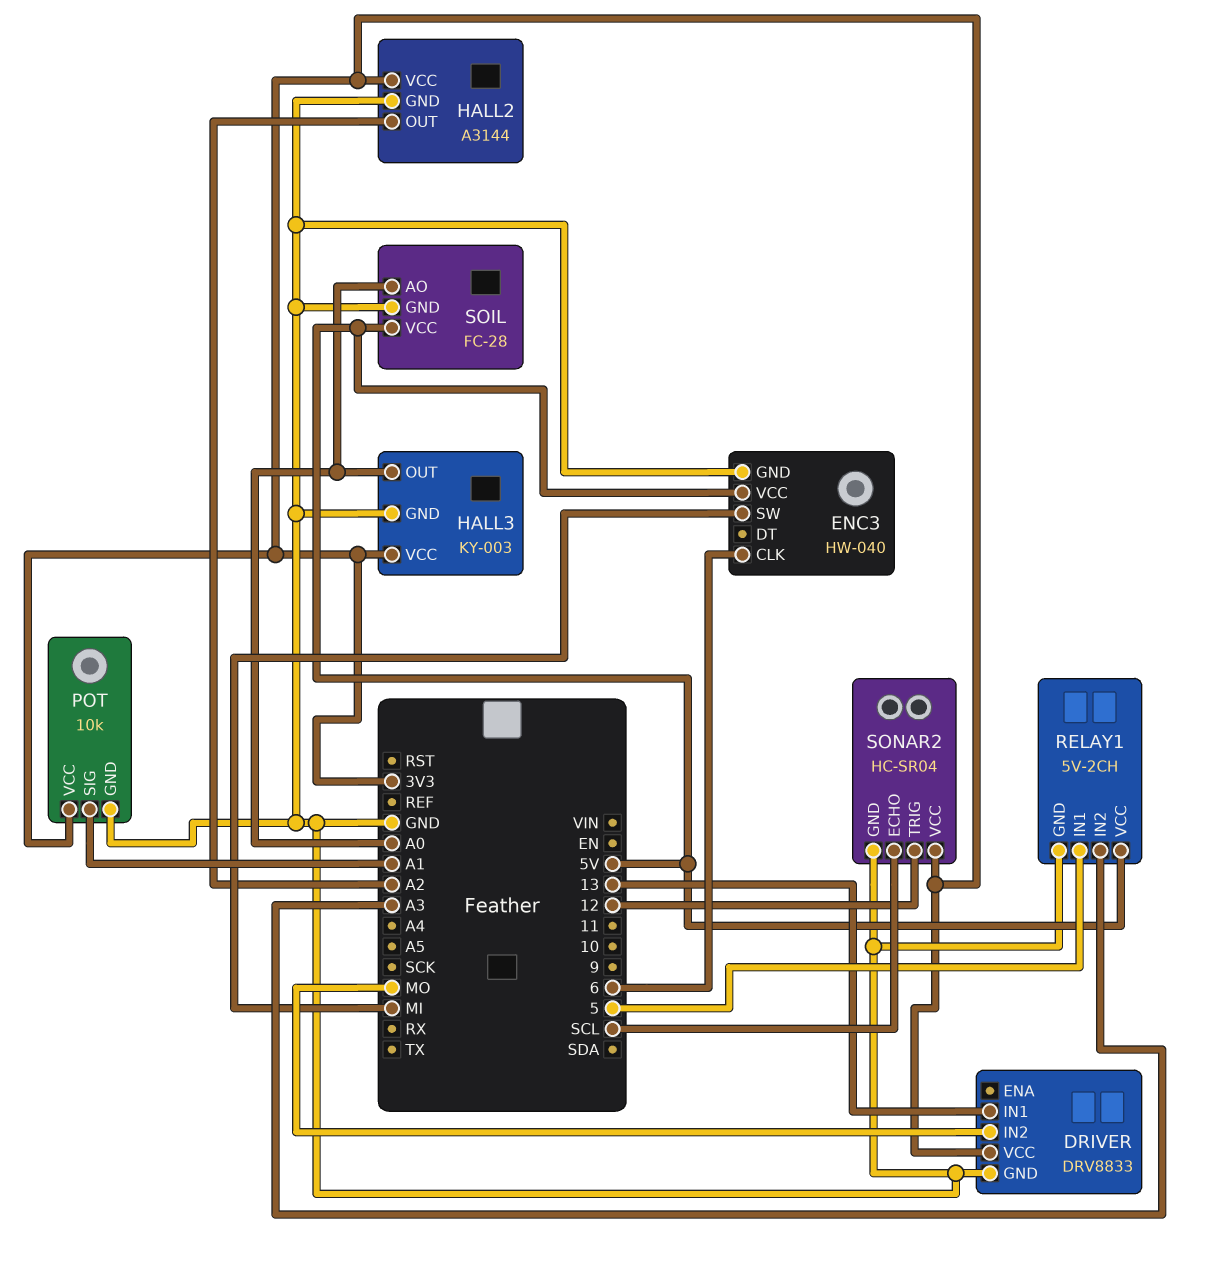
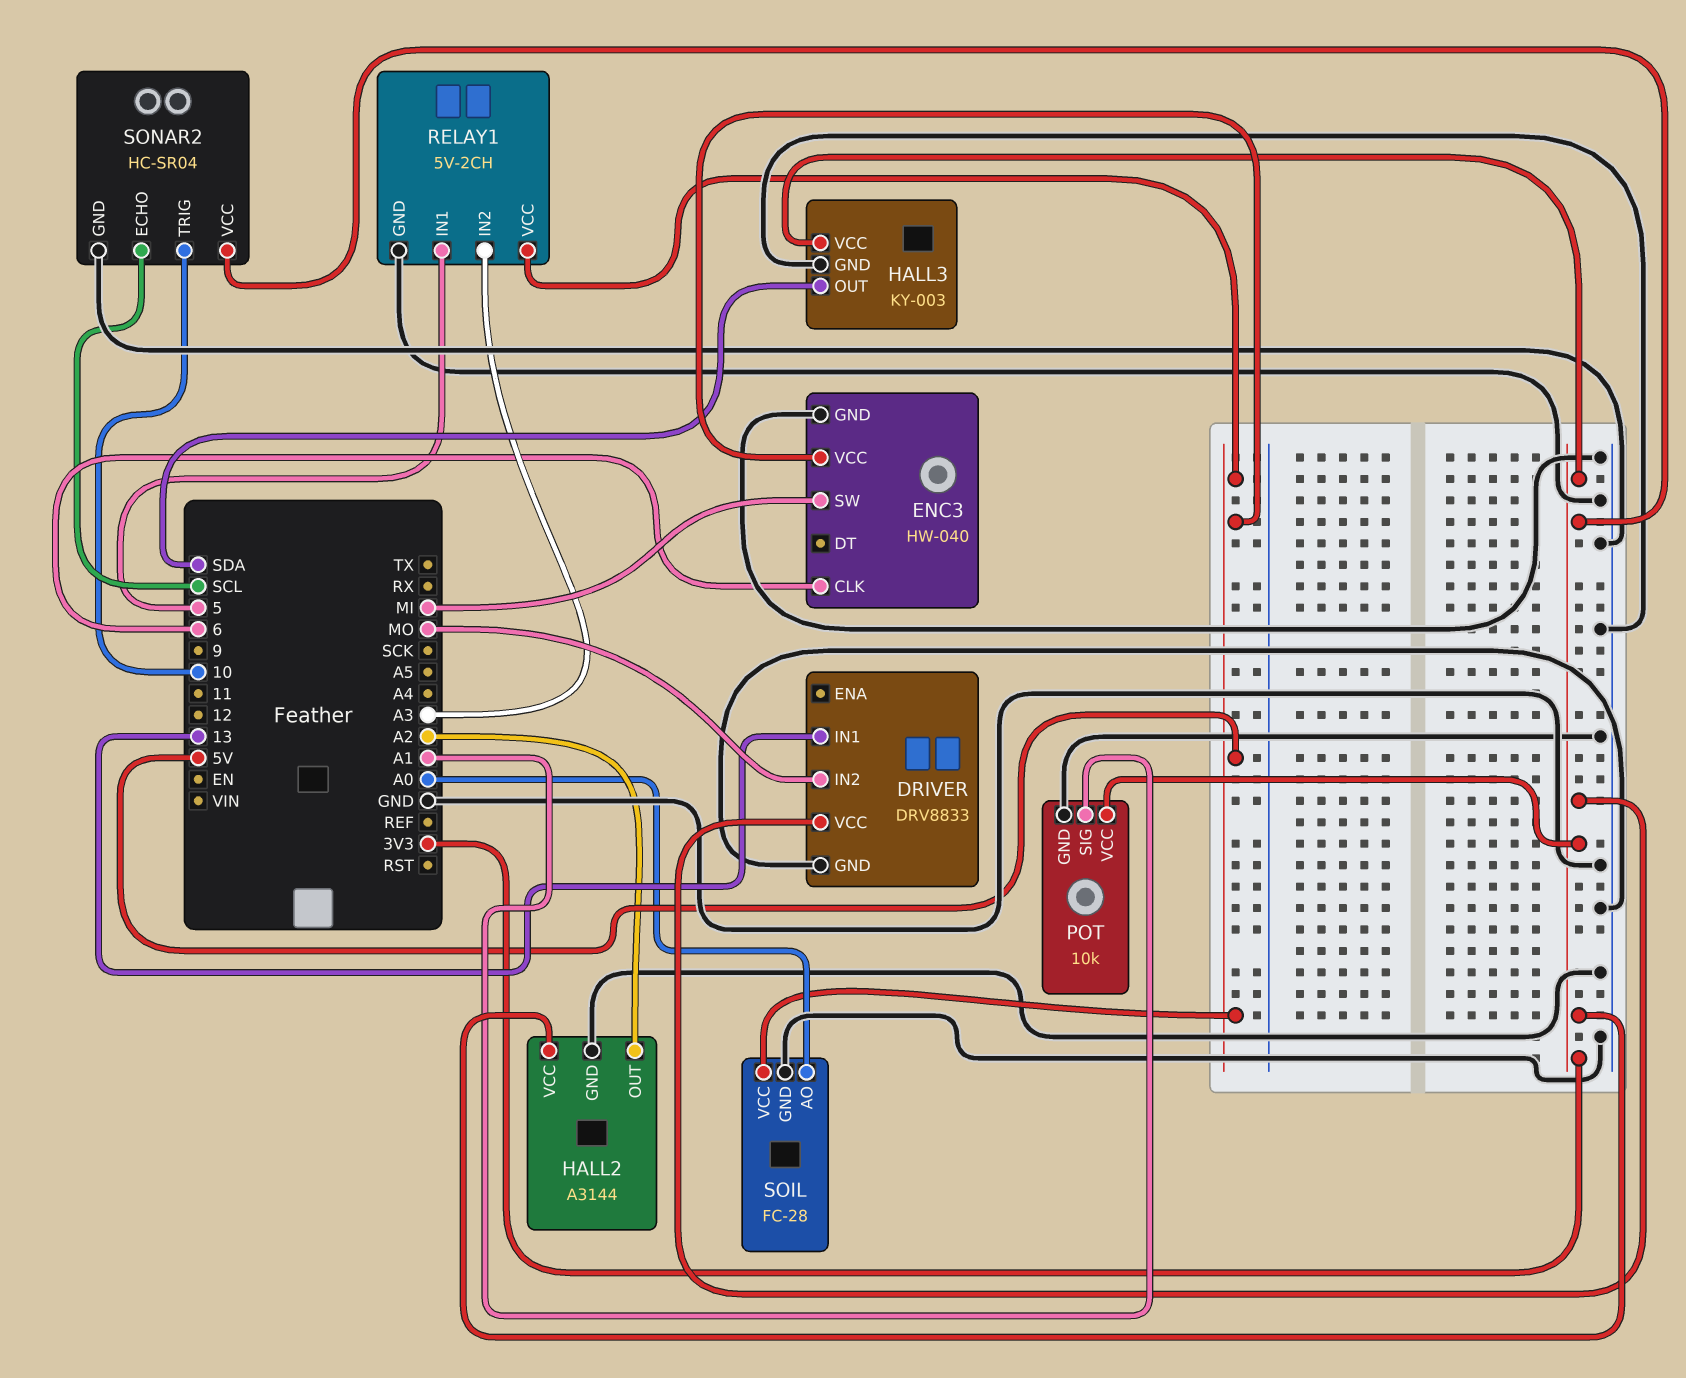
HALL3 pin OUT: A0 -> SDA
SONAR2 pin TRIG: 12 -> 10

